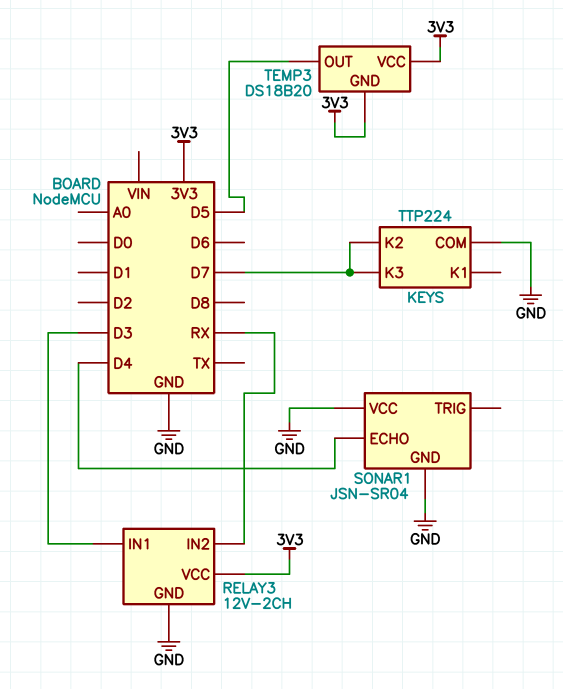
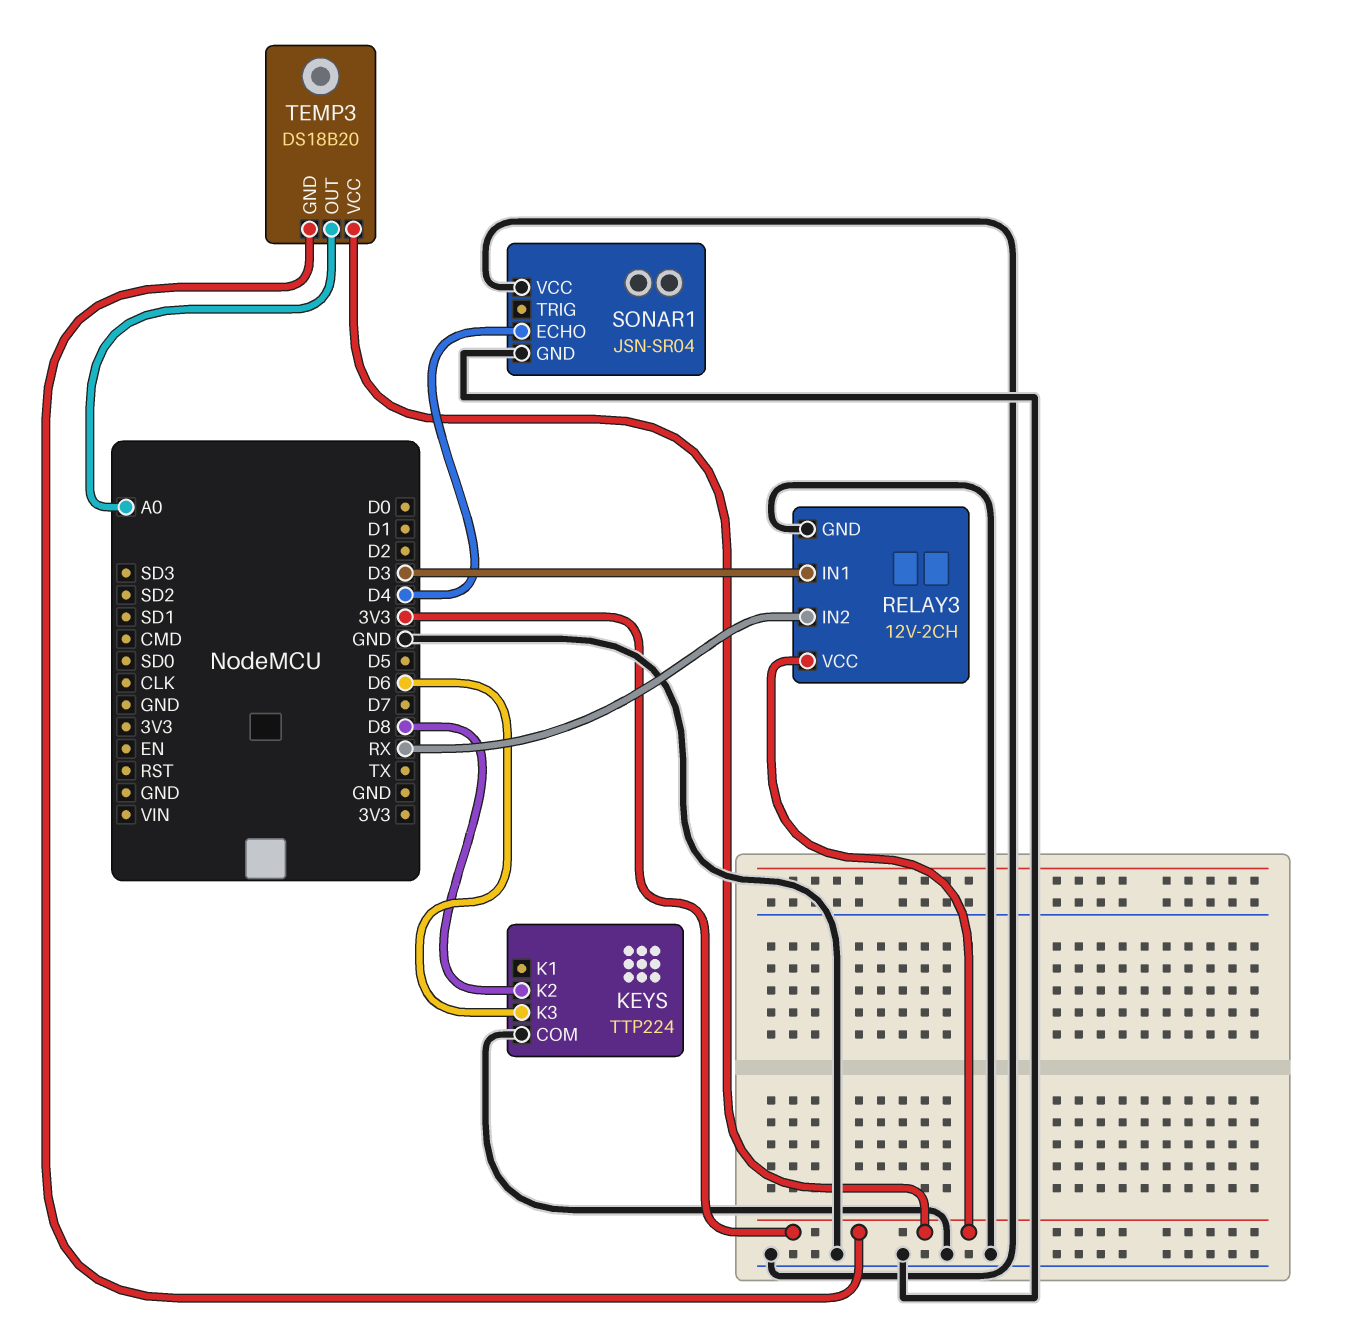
KEYS pin K2: D7 -> D8
KEYS pin K3: D7 -> D6
TEMP3 pin OUT: D5 -> A0

